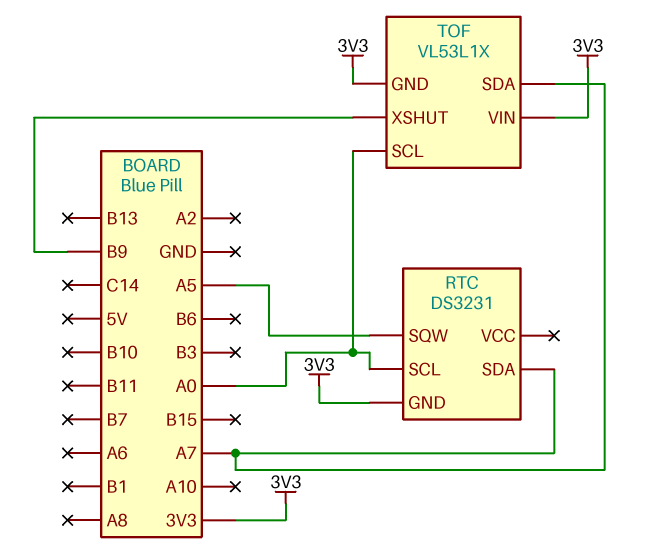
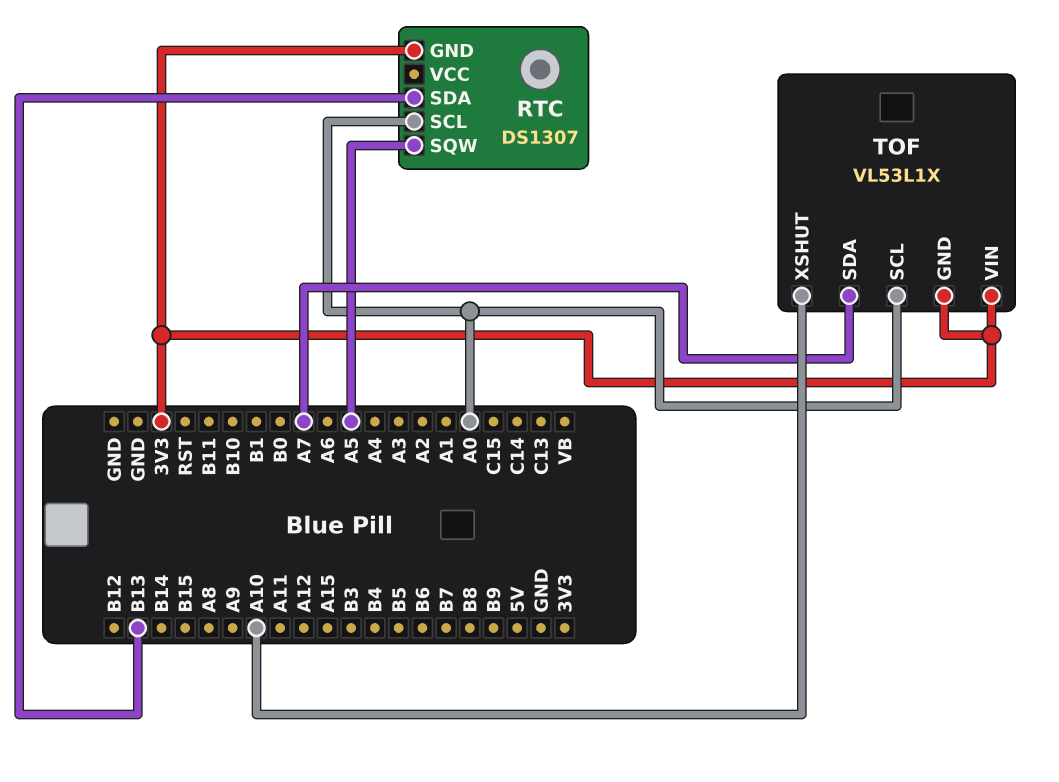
RTC: DS3231 -> DS1307
RTC pin SDA: A7 -> B13
TOF pin XSHUT: B9 -> A10

